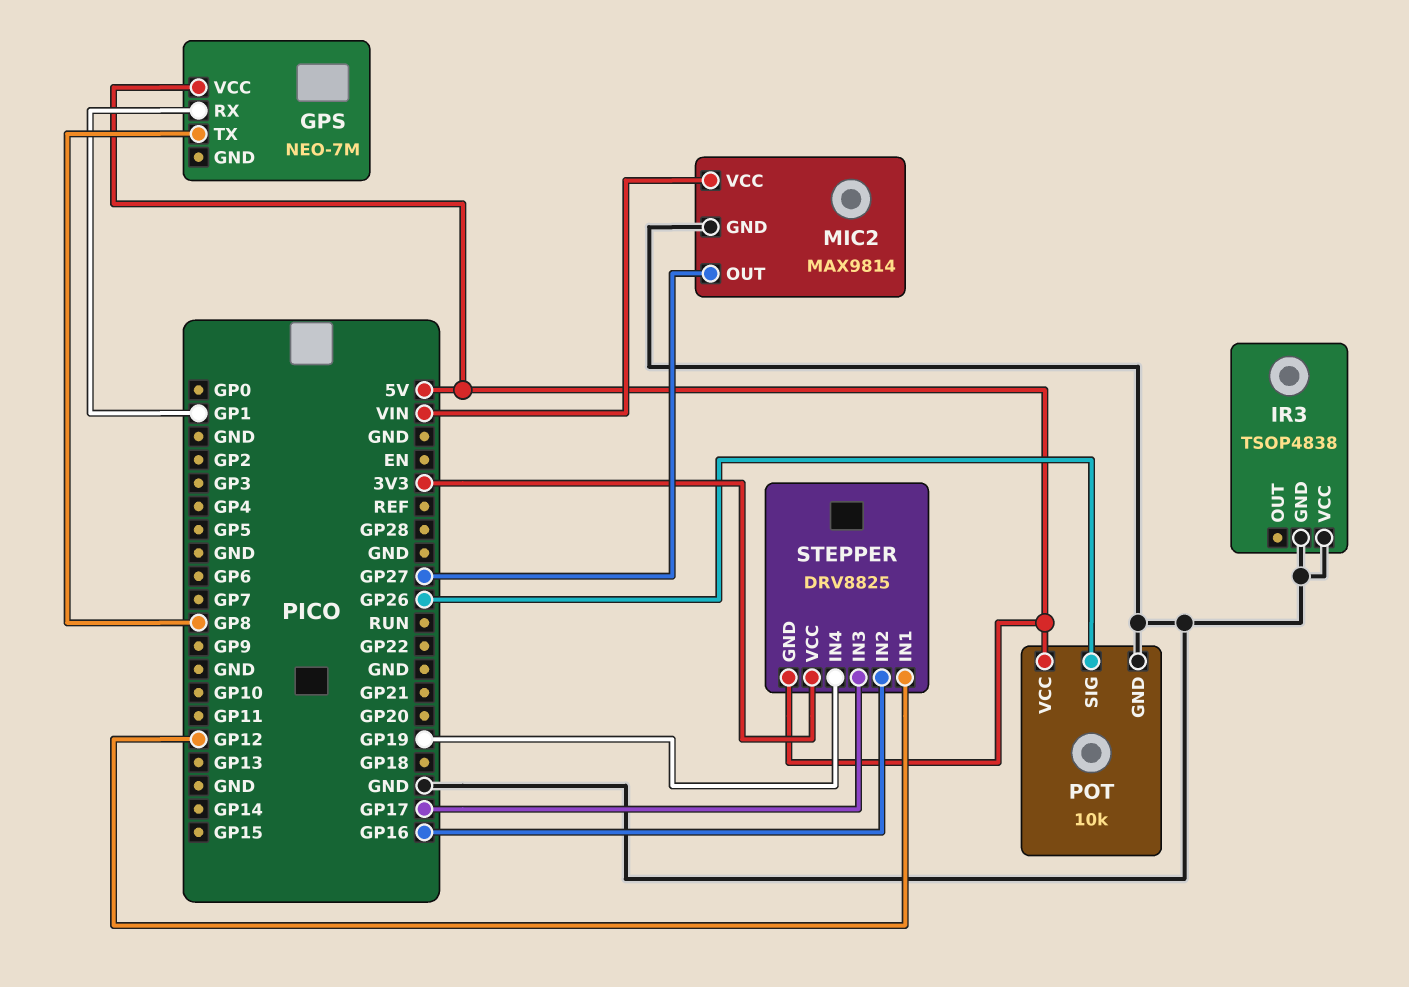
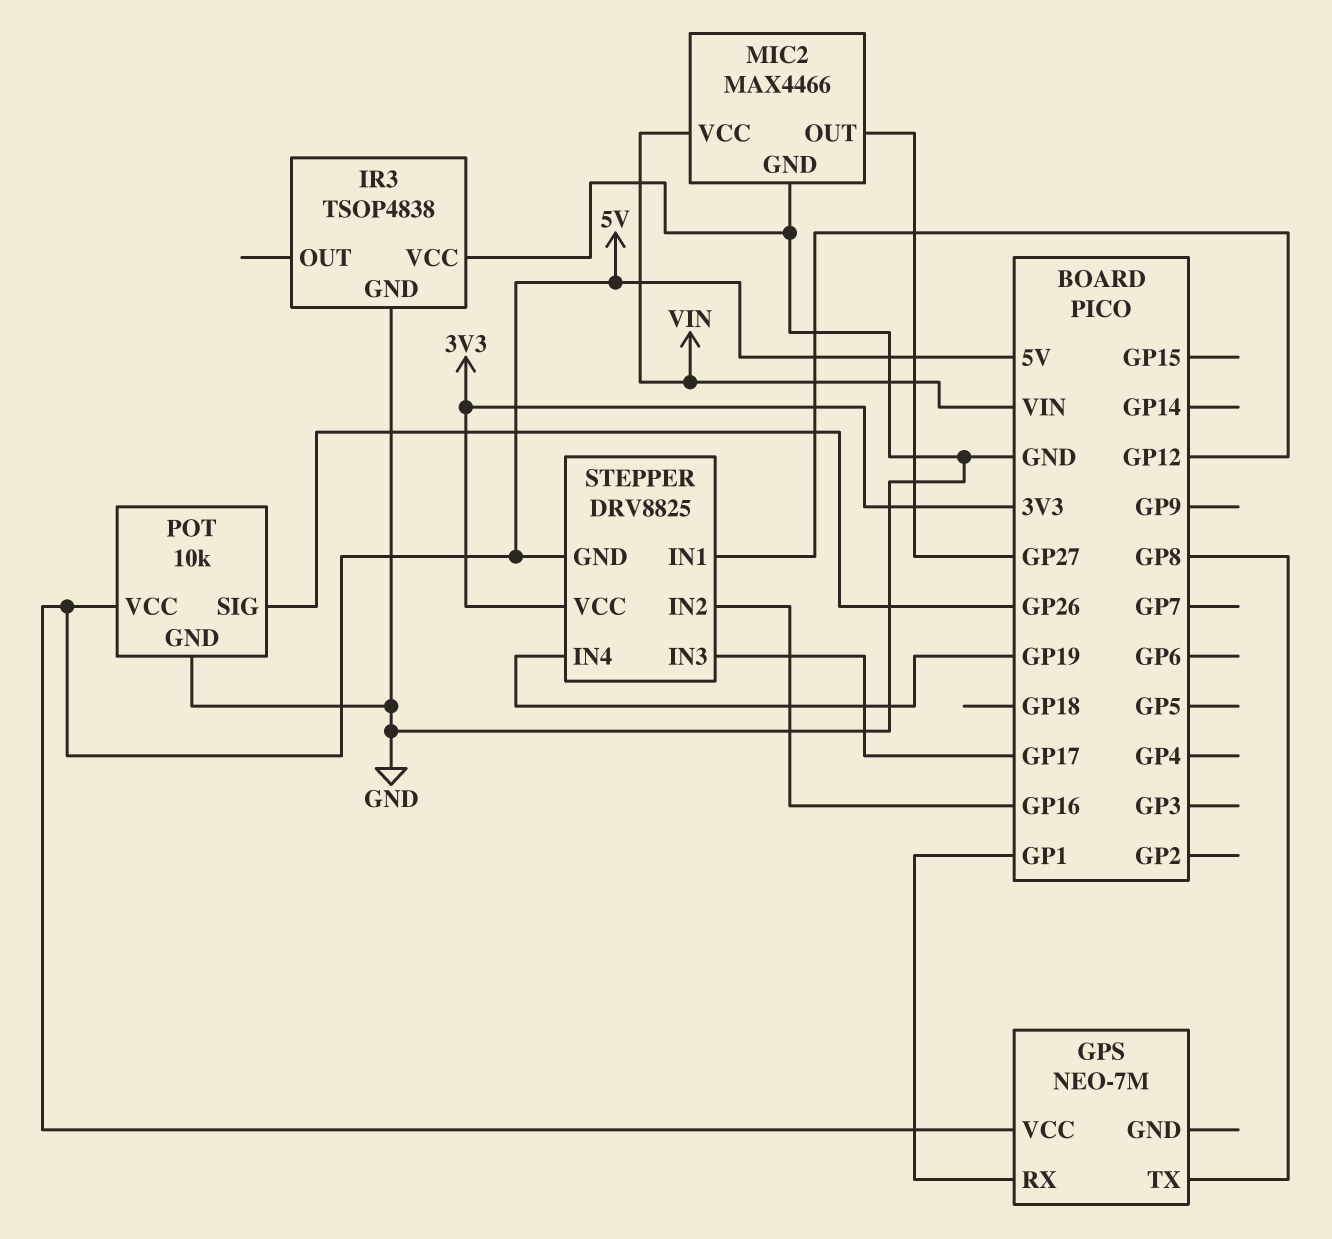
MIC2: MAX9814 -> MAX4466

